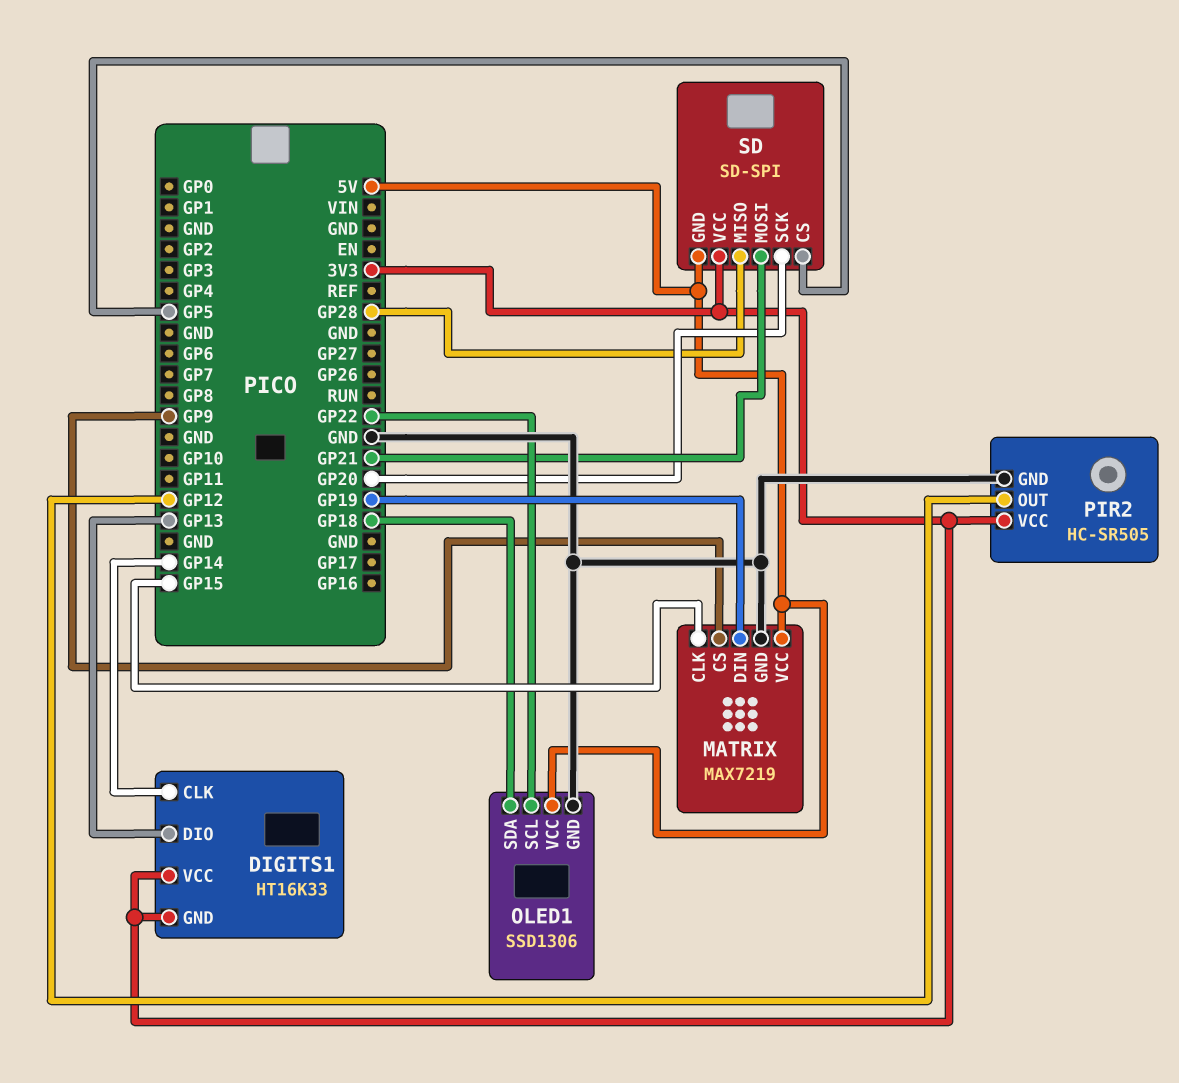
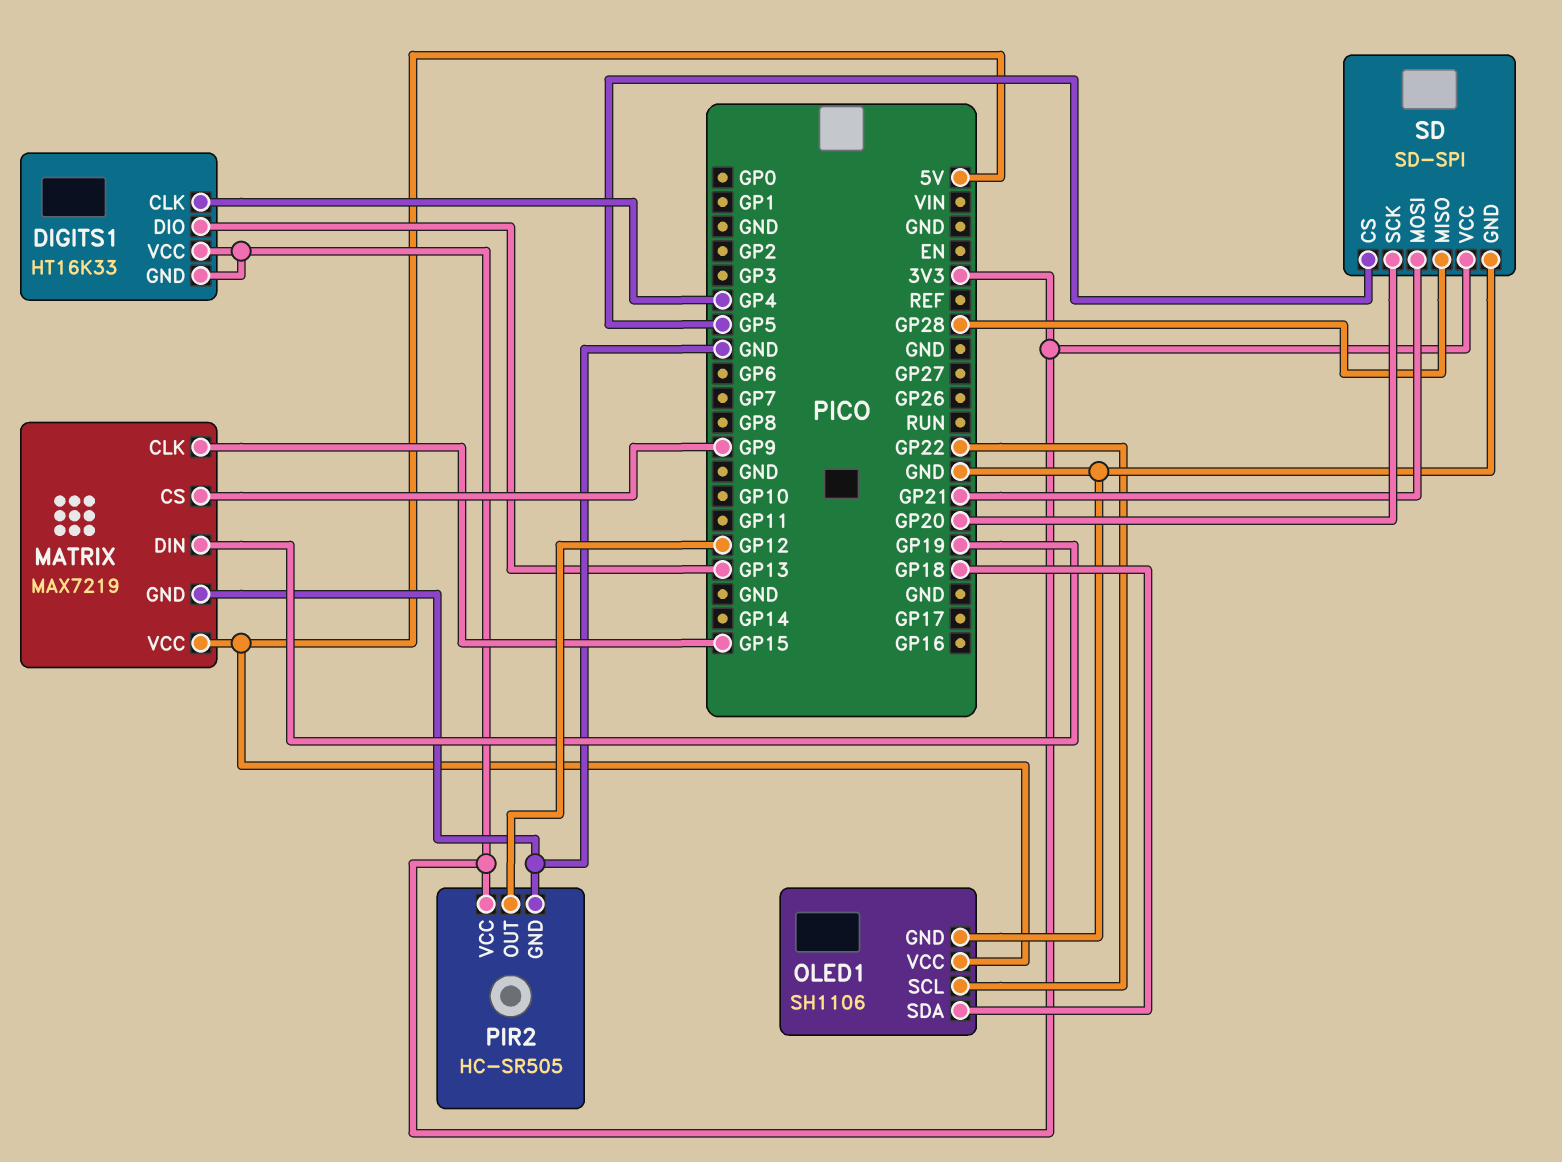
DIGITS1 pin CLK: GP14 -> GP4
OLED1: SSD1306 -> SH1106
SD pin GND: 5V -> GND

